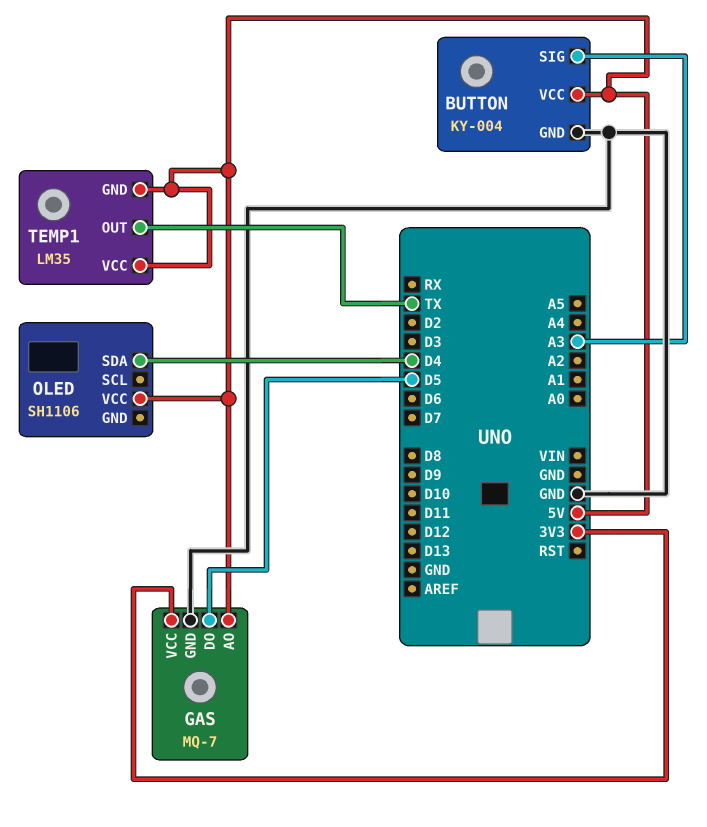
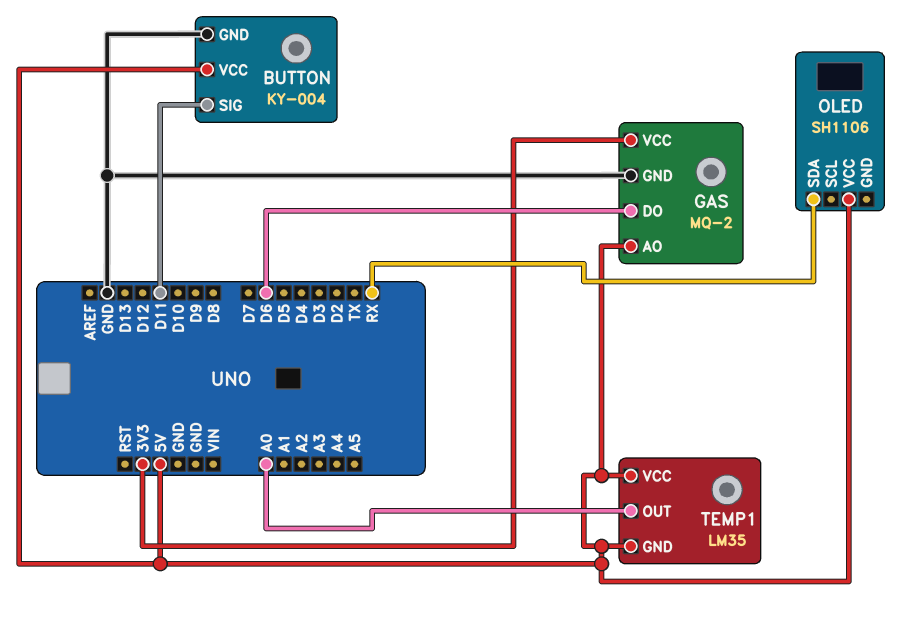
BUTTON pin SIG: A3 -> D11
GAS: MQ-7 -> MQ-2
GAS pin DO: D5 -> D6
OLED pin SDA: D4 -> RX
TEMP1 pin OUT: TX -> A0

